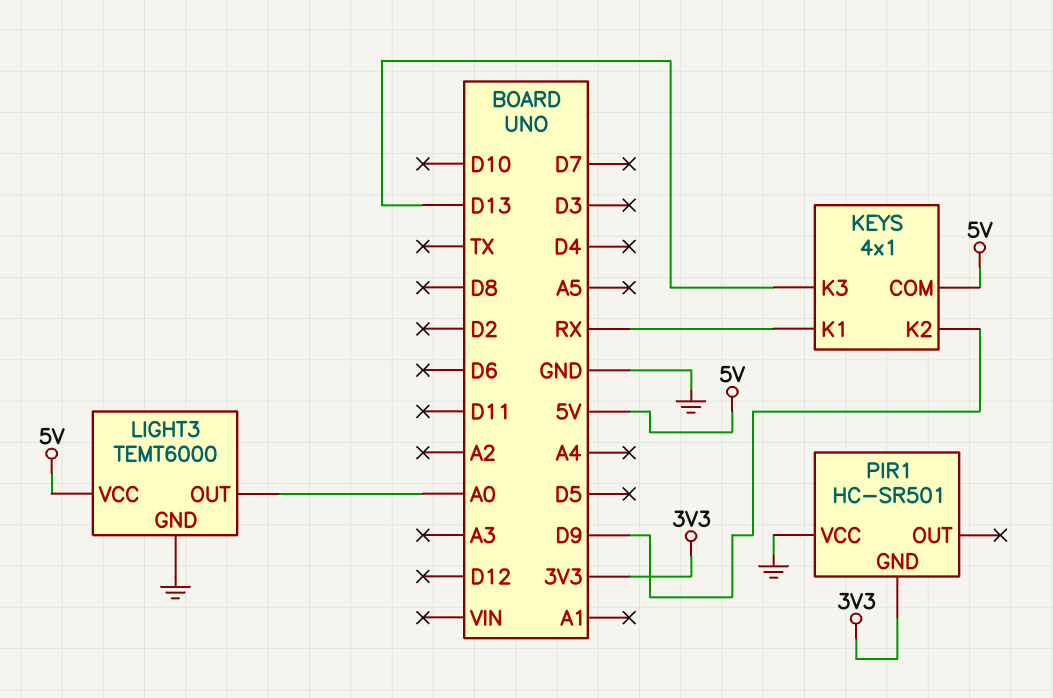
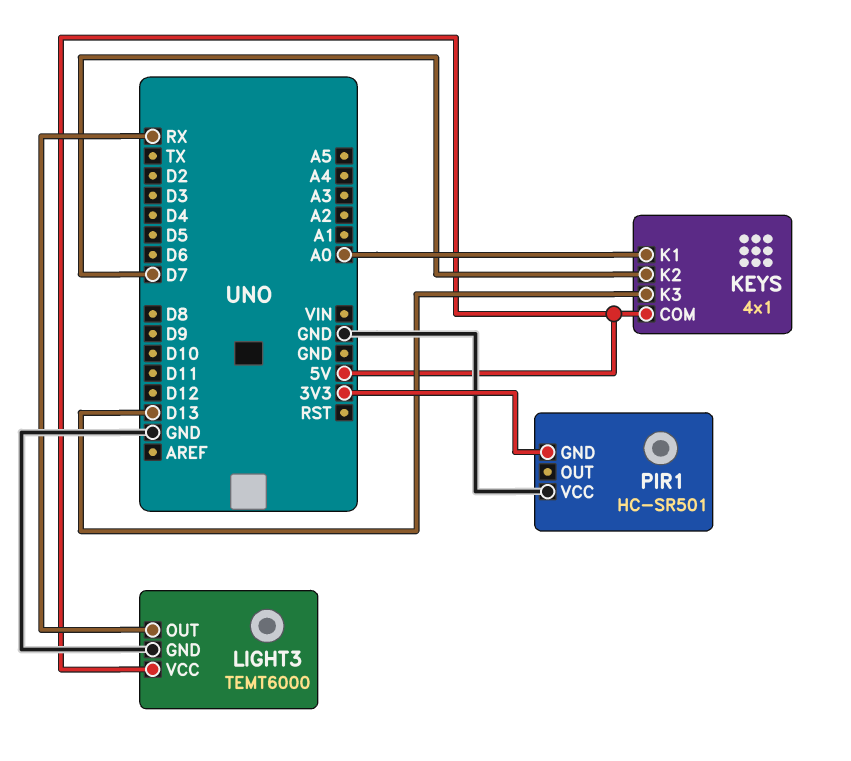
KEYS pin K1: RX -> A0
KEYS pin K2: D9 -> D7
LIGHT3 pin OUT: A0 -> RX

